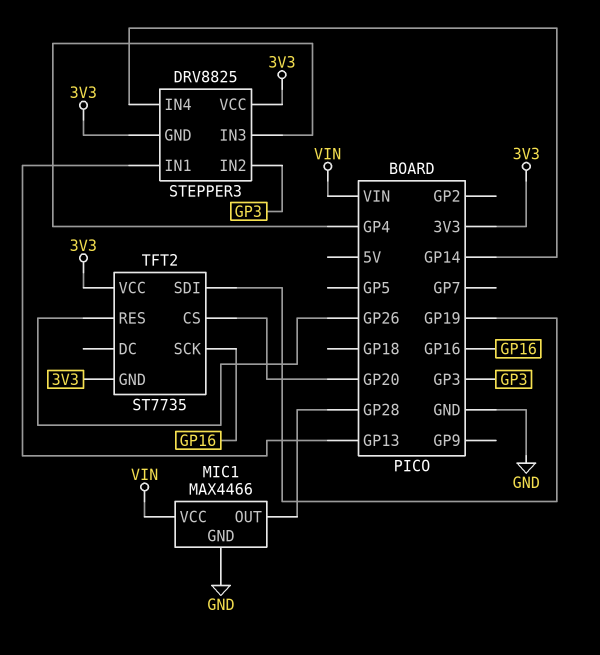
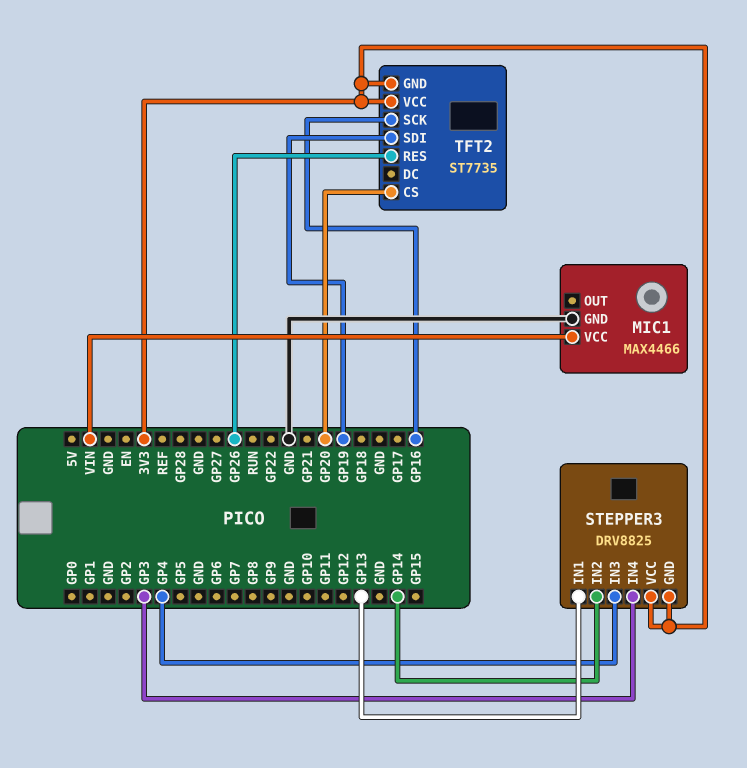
MIC1 pin OUT: GP28 -> none
STEPPER3 pin IN2: GP3 -> GP14
STEPPER3 pin IN4: GP14 -> GP3

